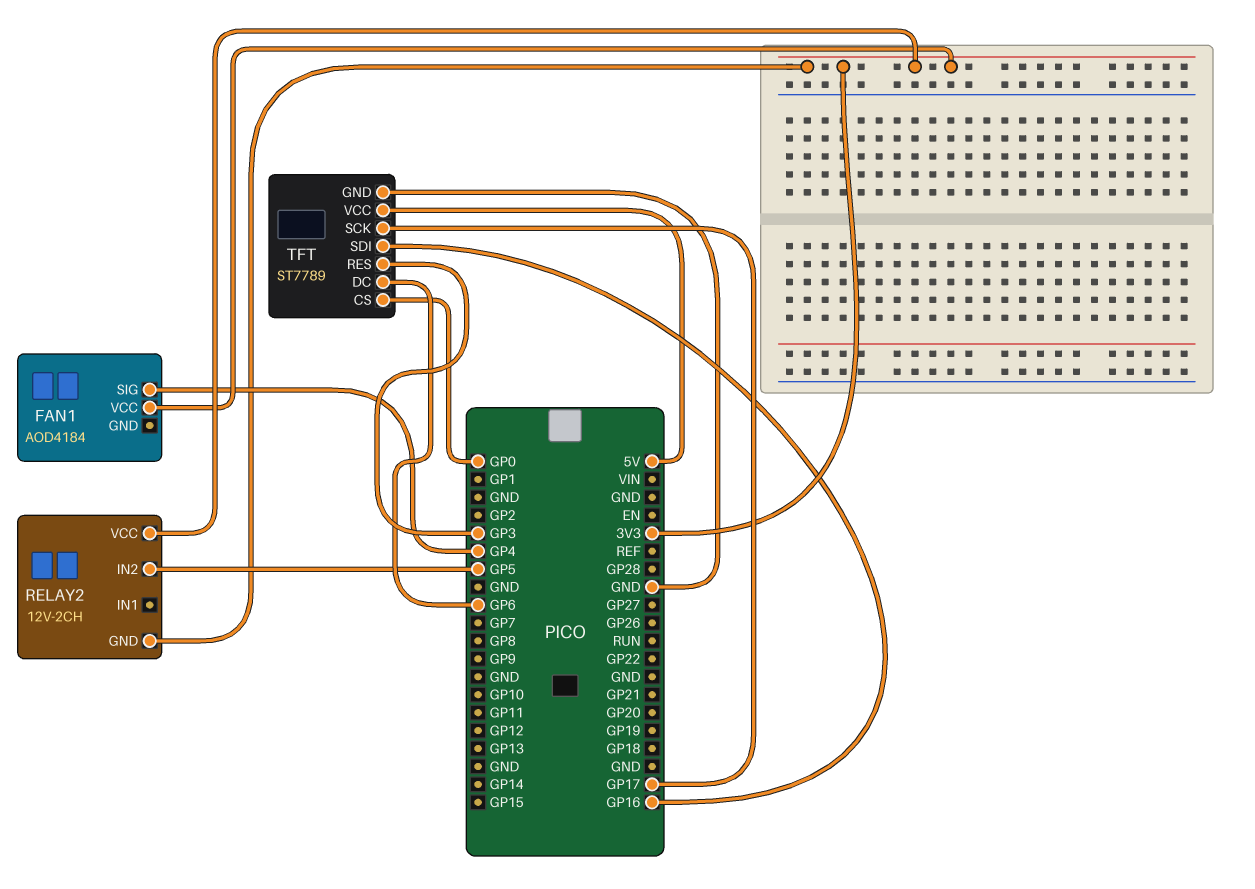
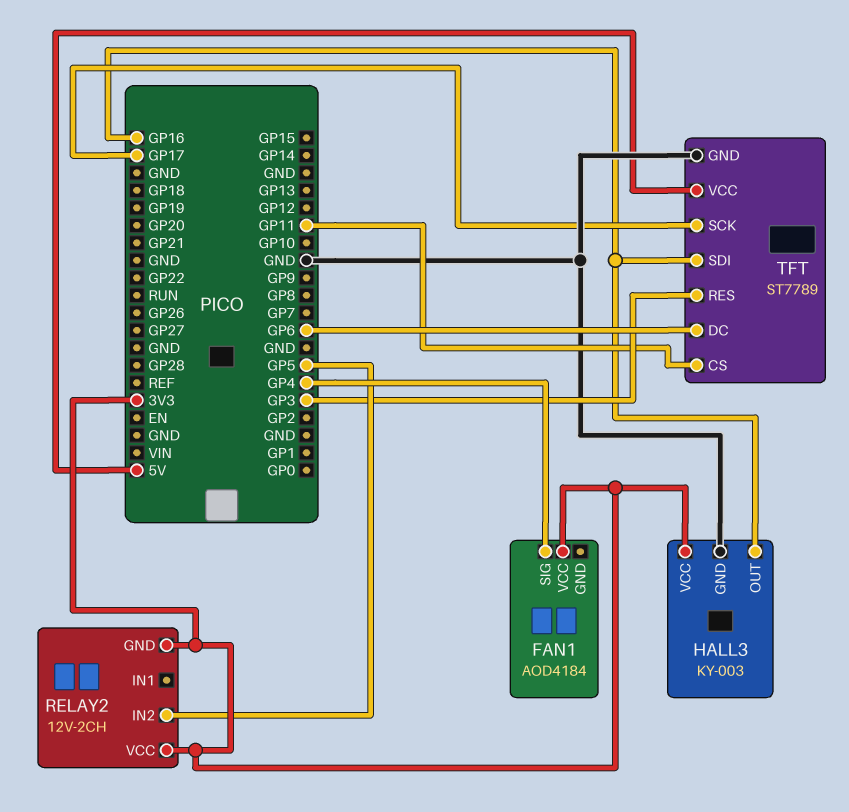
HALL3: none -> KY-003
HALL3 pin GND: none -> GND
HALL3 pin OUT: none -> GP16
HALL3 pin VCC: none -> 3V3
TFT pin CS: GP0 -> GP11

